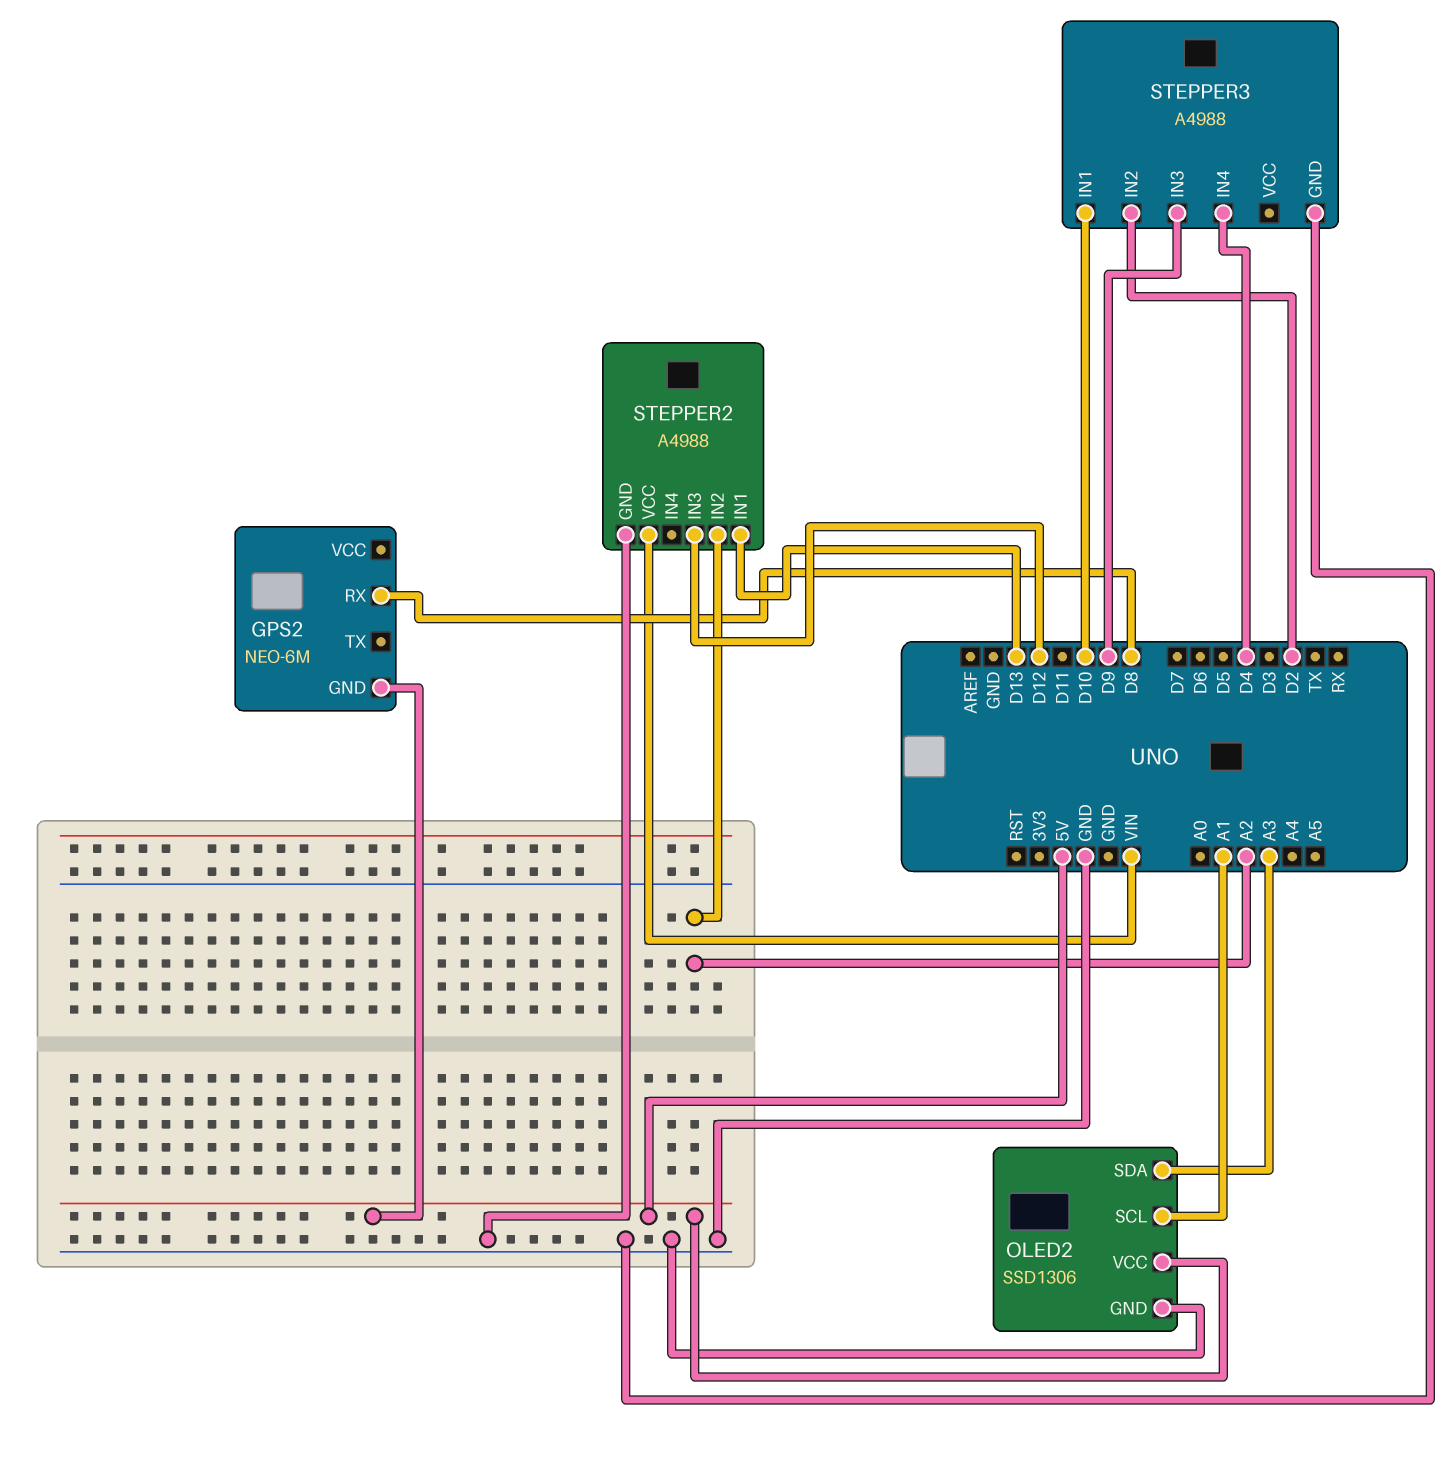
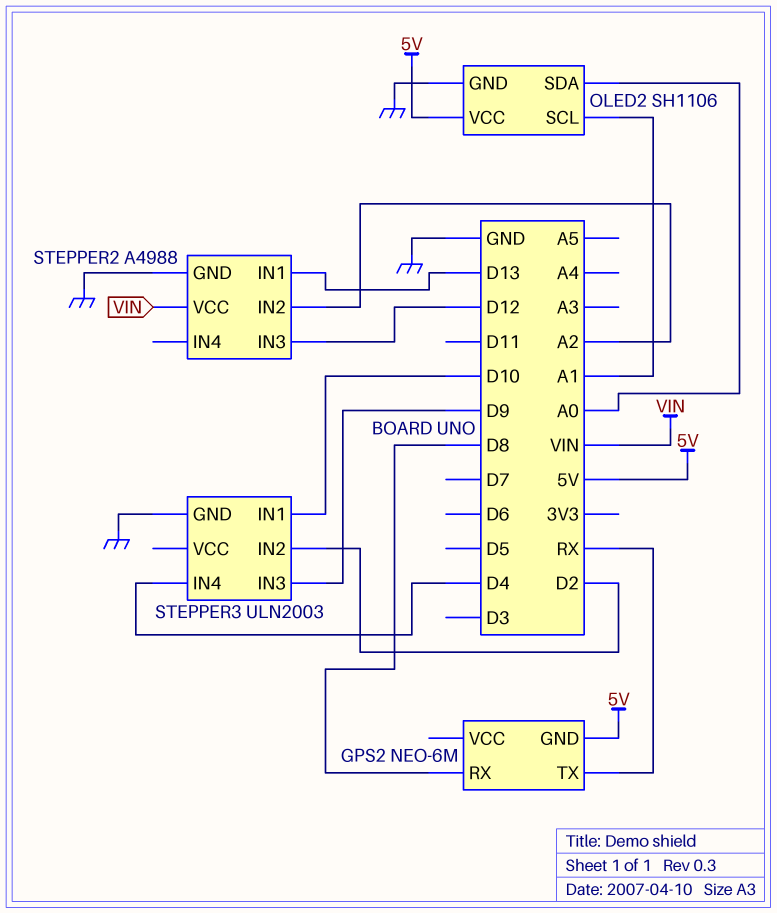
GPS2 pin TX: none -> RX
OLED2: SSD1306 -> SH1106
OLED2 pin SDA: A3 -> A0
STEPPER3: A4988 -> ULN2003

